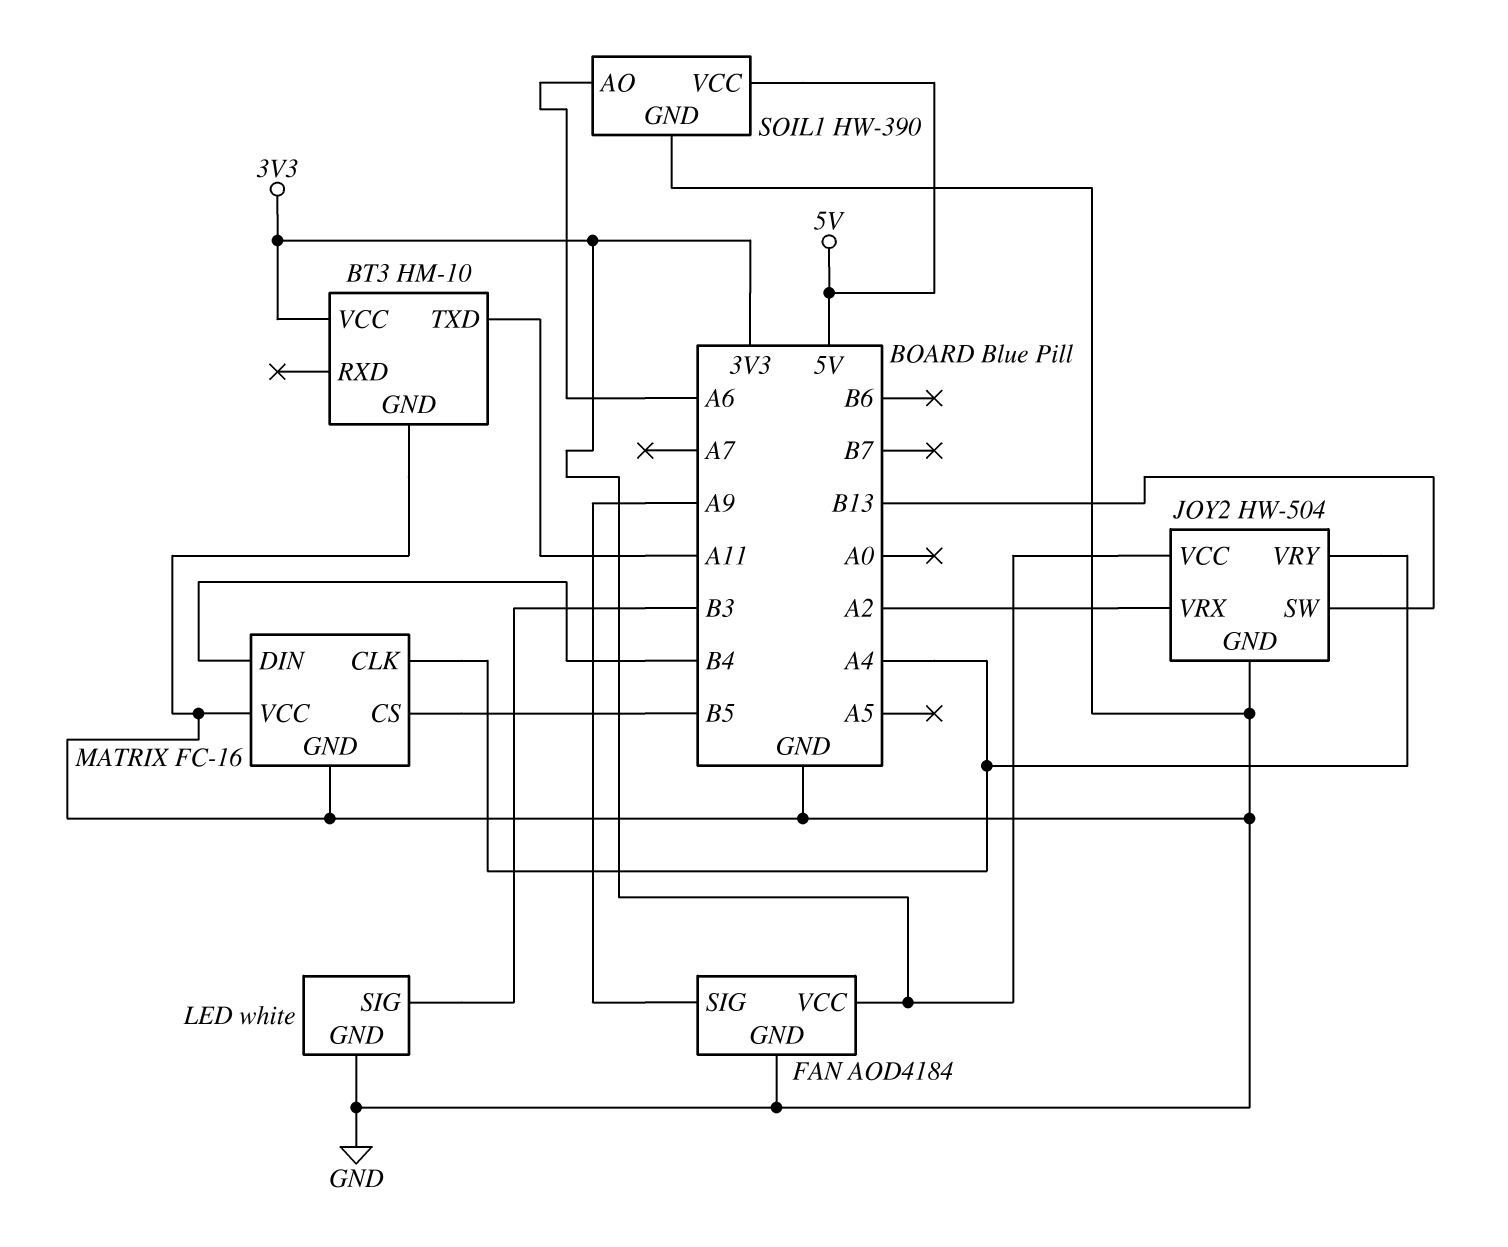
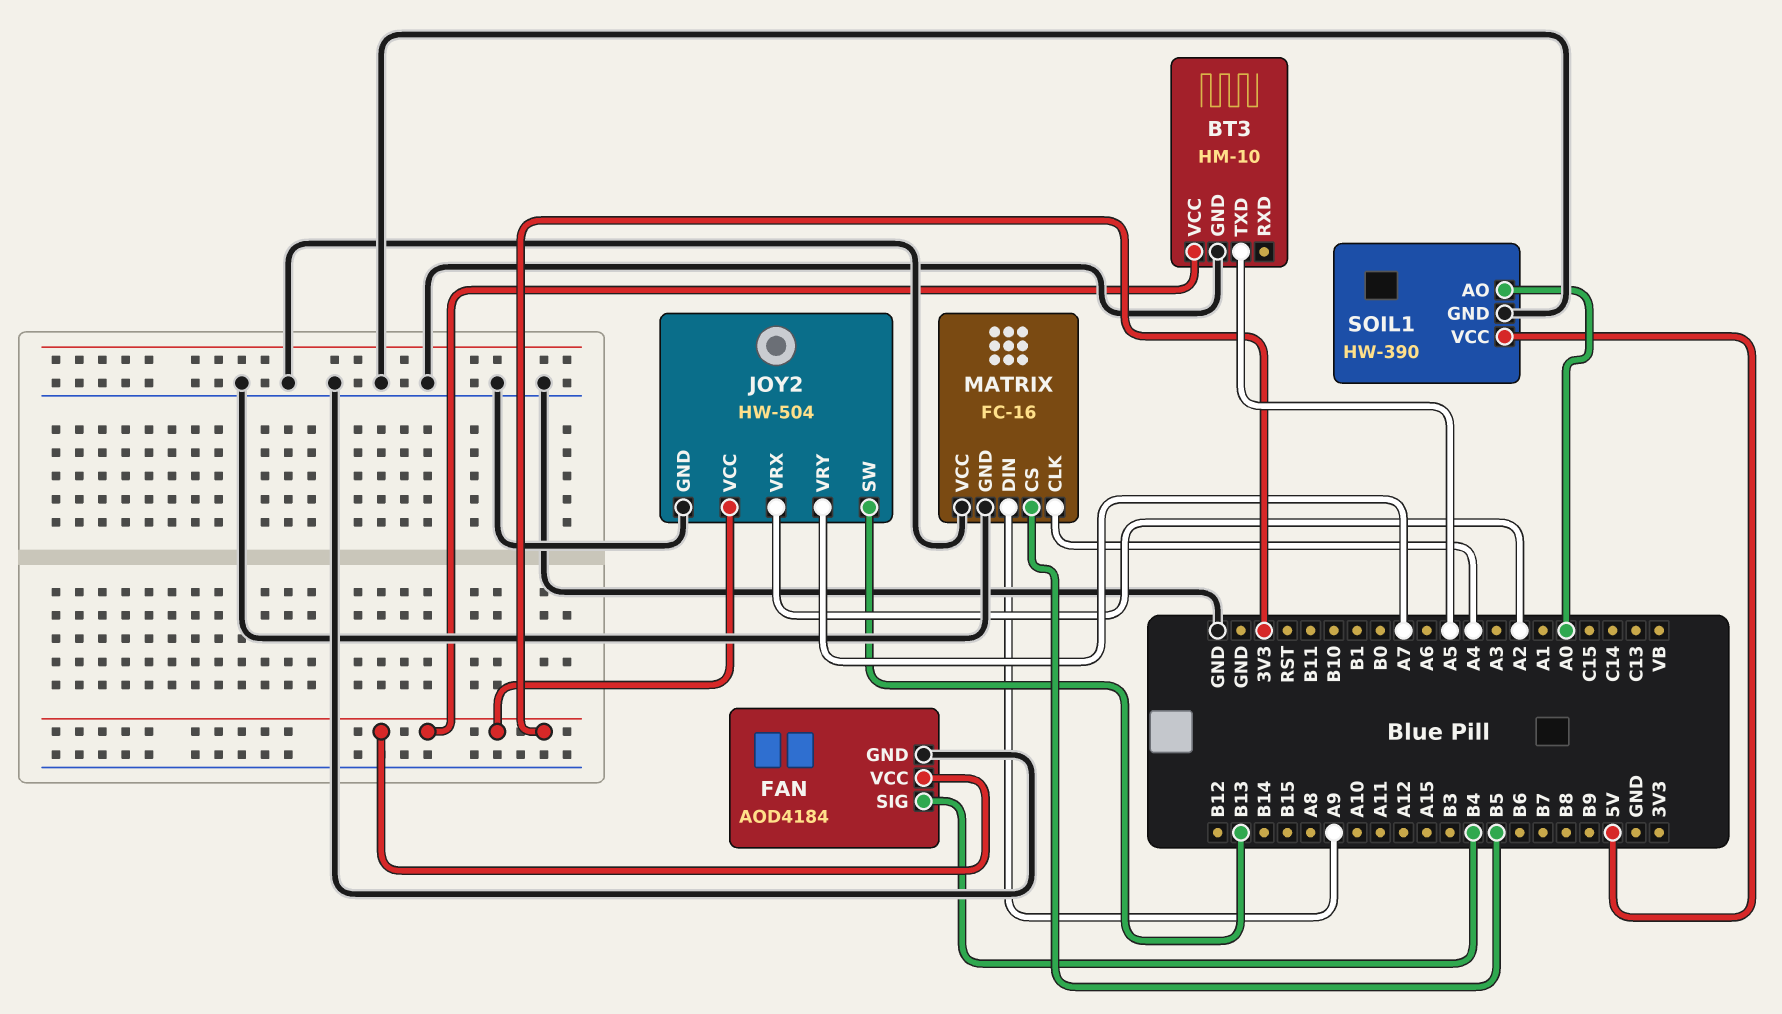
BT3 pin TXD: A11 -> A5
FAN pin SIG: A9 -> B4
JOY2 pin VRY: A4 -> A7
LED: white -> none
LED pin GND: GND -> none
LED pin SIG: B3 -> none
MATRIX pin DIN: B4 -> A9
SOIL1 pin AO: A6 -> A0

